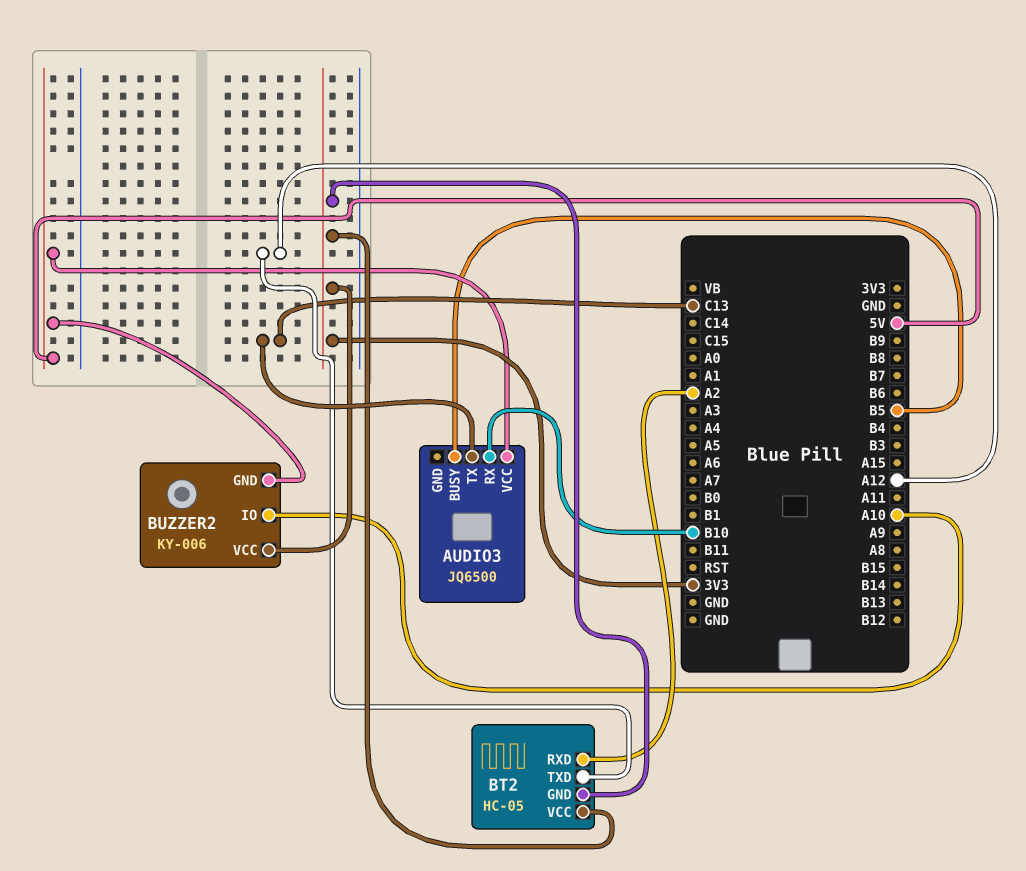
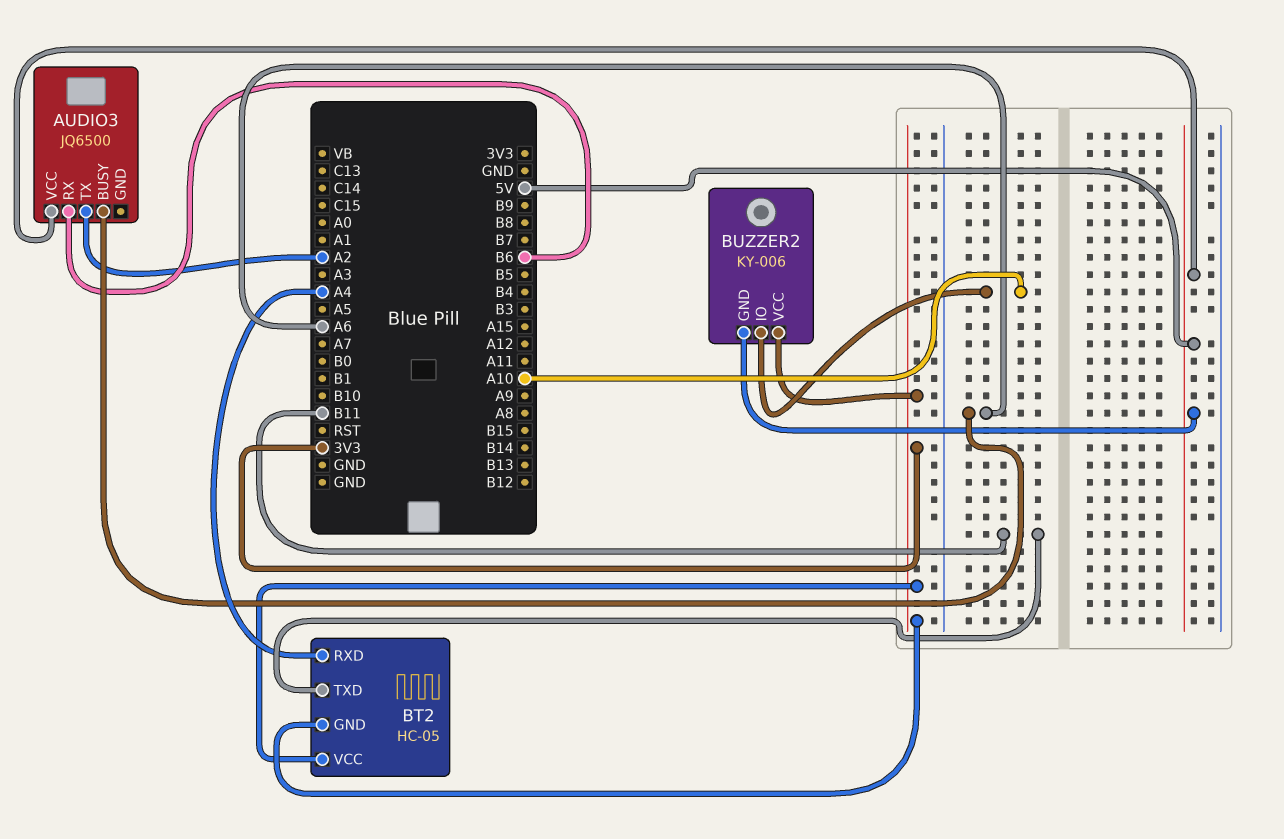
AUDIO3 pin BUSY: B5 -> A6
AUDIO3 pin RX: B10 -> B6
AUDIO3 pin TX: C13 -> A2
BT2 pin RXD: A2 -> A4
BT2 pin TXD: A12 -> B11

